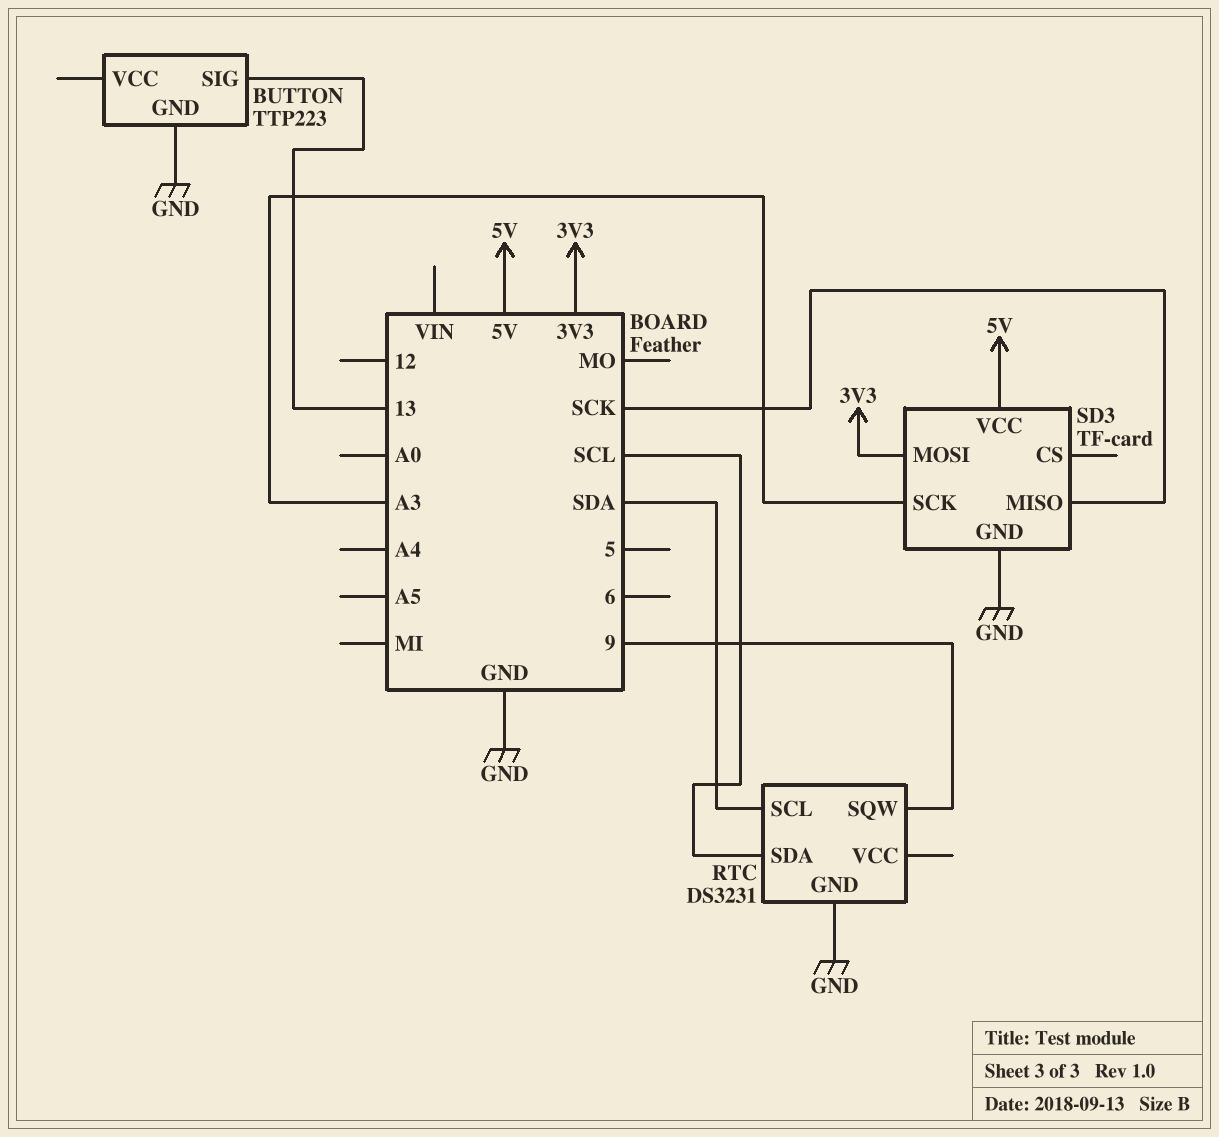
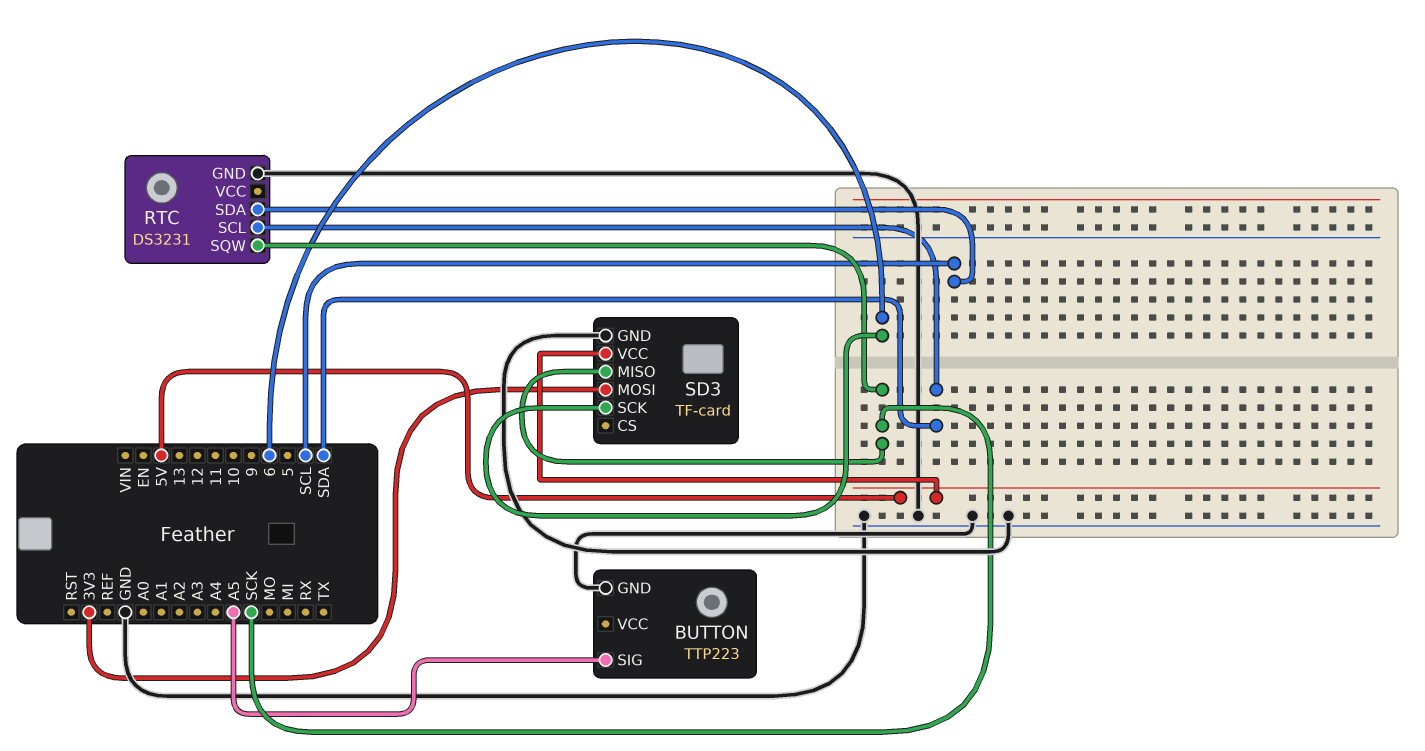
BUTTON pin SIG: 13 -> A5
RTC pin SQW: 9 -> SCK
SD3 pin SCK: A3 -> 6

